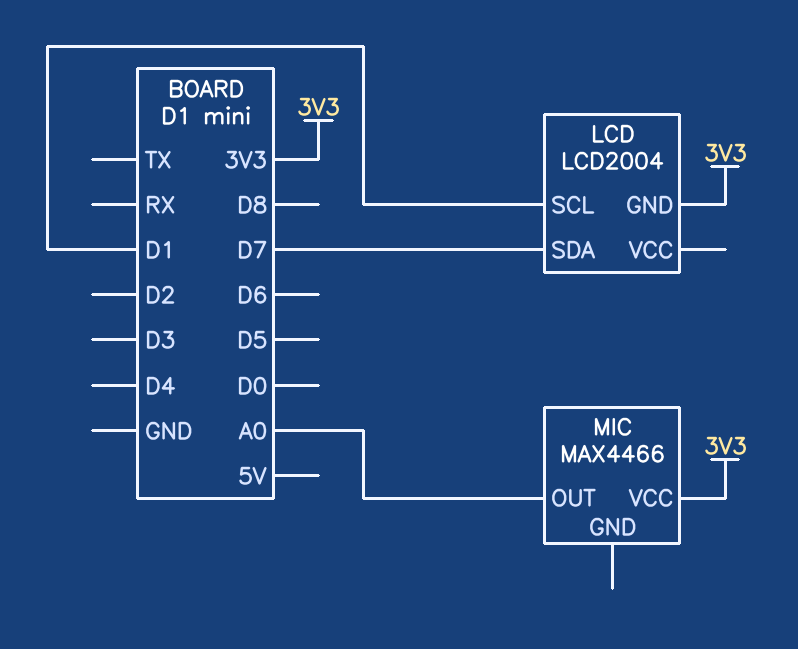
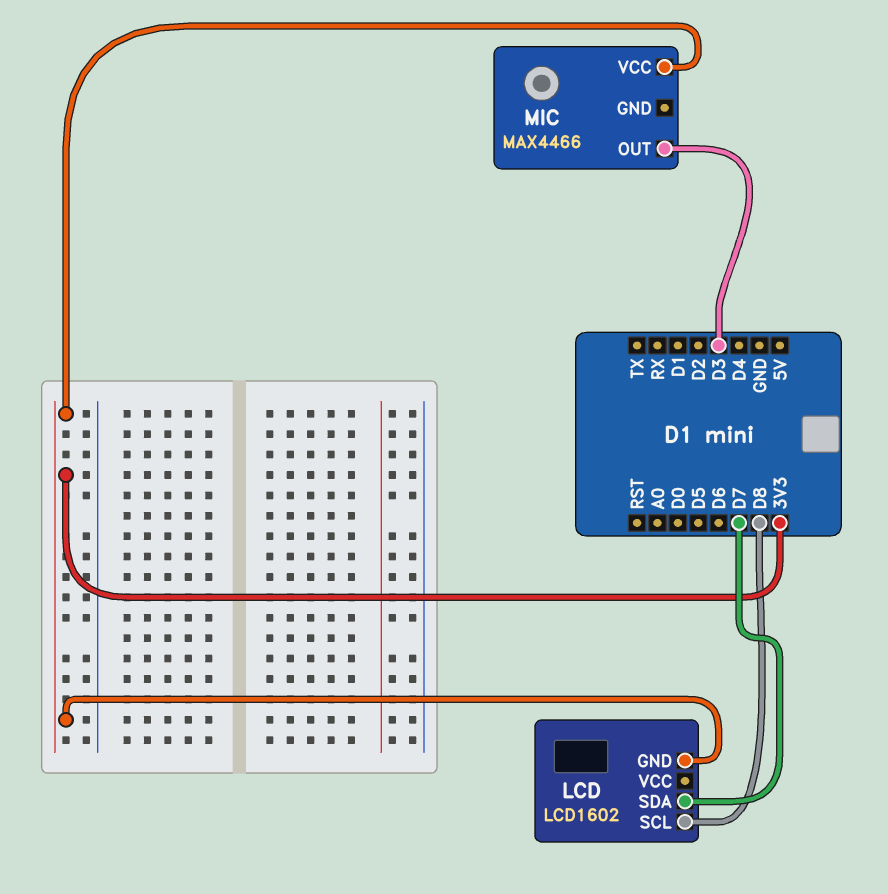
LCD: LCD2004 -> LCD1602
LCD pin SCL: D1 -> D8
MIC pin OUT: A0 -> D3

